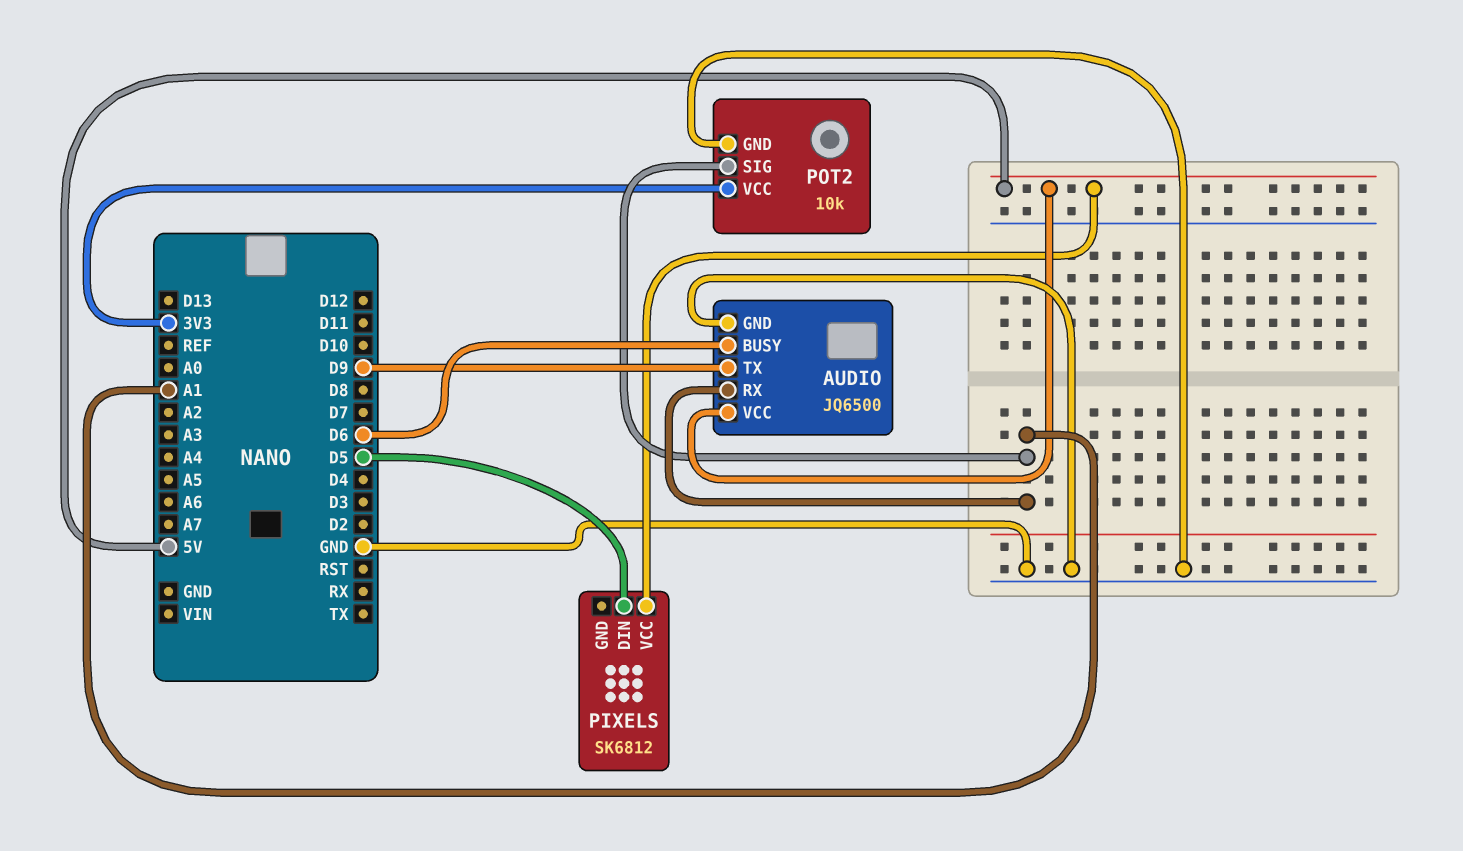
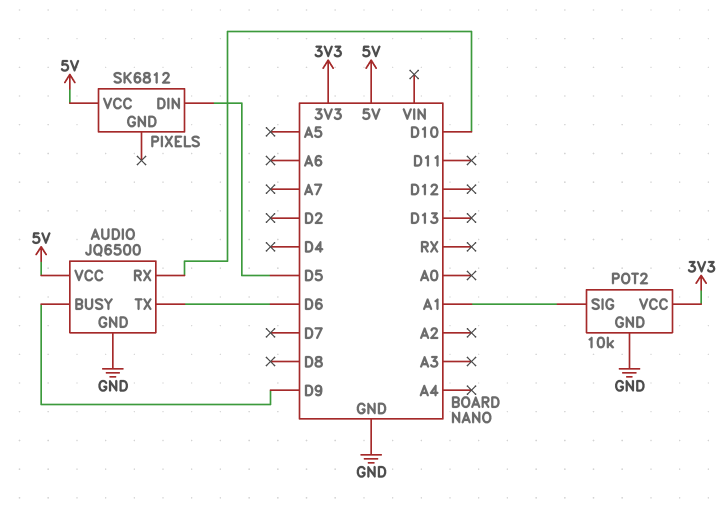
AUDIO pin BUSY: D6 -> D9
AUDIO pin RX: A1 -> D10
AUDIO pin TX: D9 -> D6

